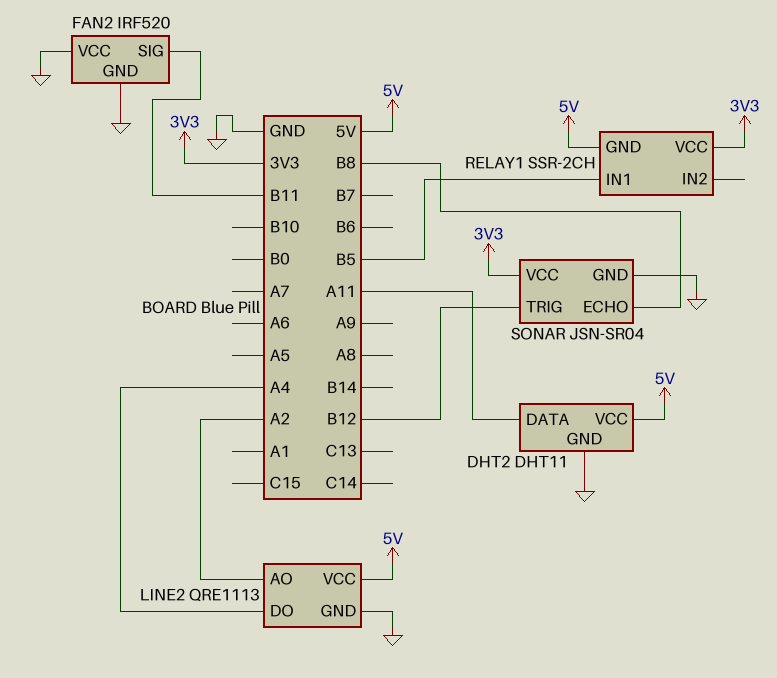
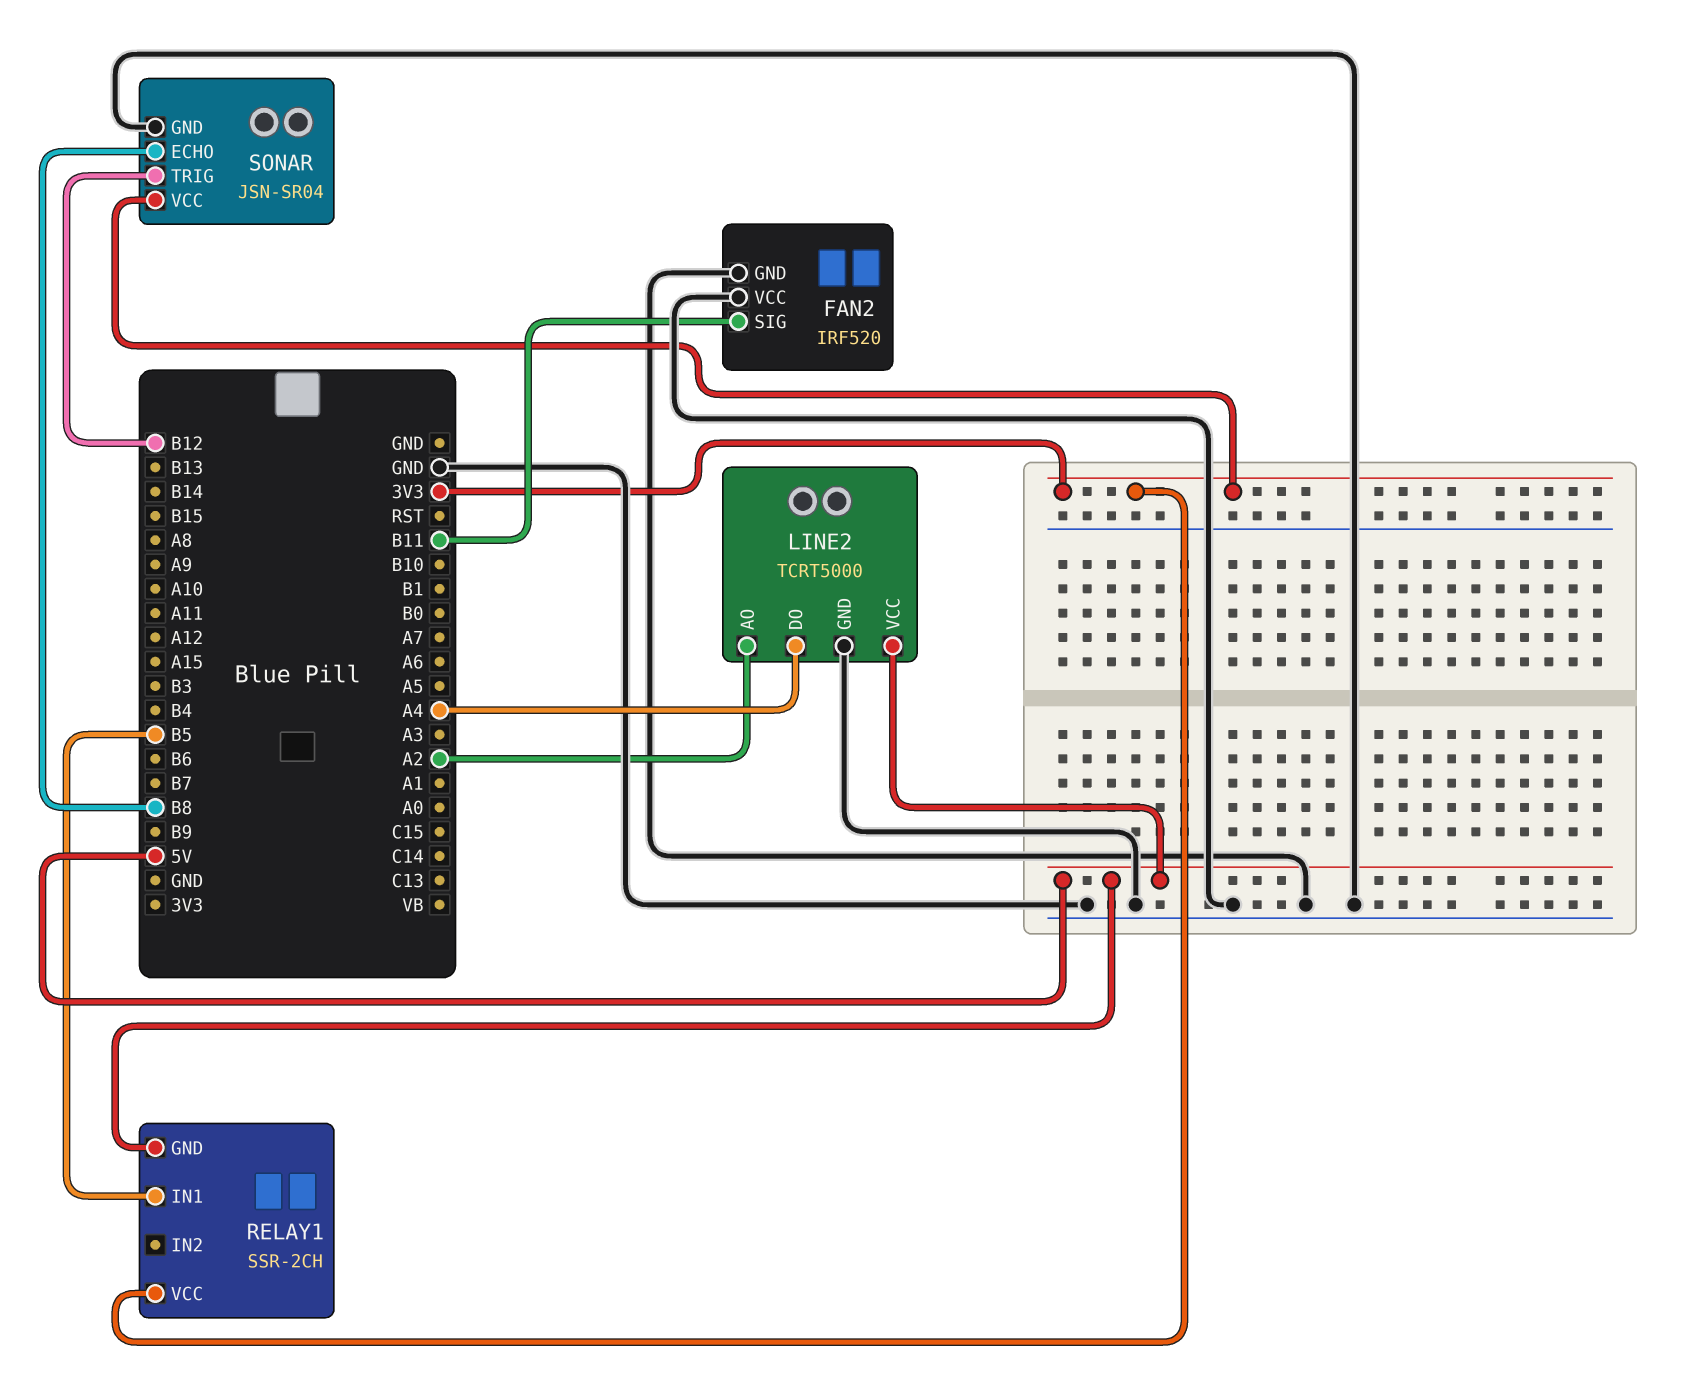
DHT2: DHT11 -> none
DHT2 pin DATA: A11 -> none
DHT2 pin GND: GND -> none
DHT2 pin VCC: 5V -> none
LINE2: QRE1113 -> TCRT5000

